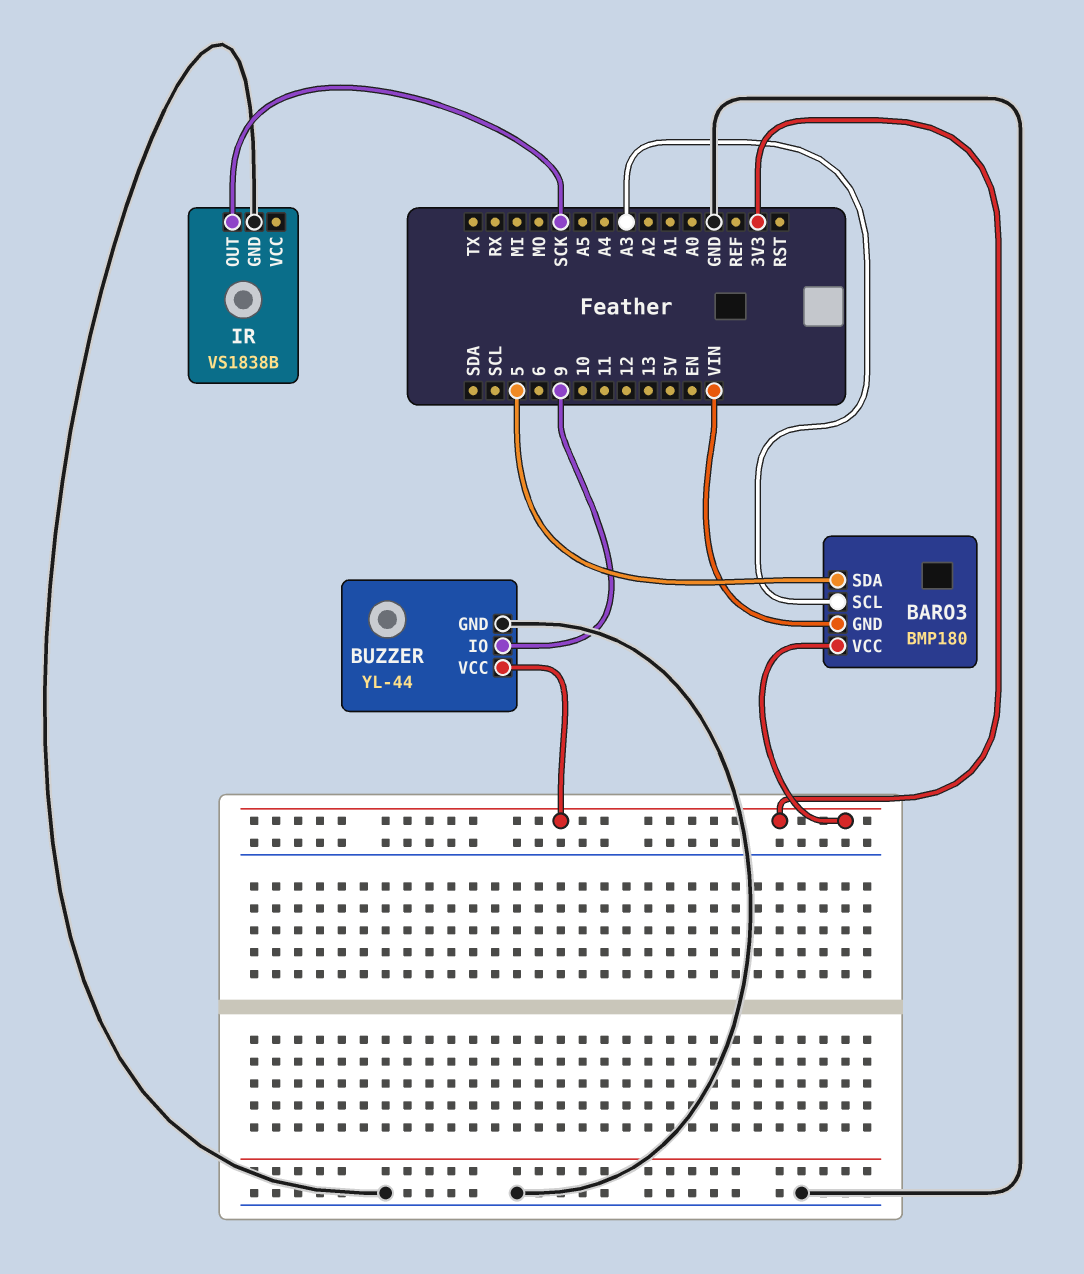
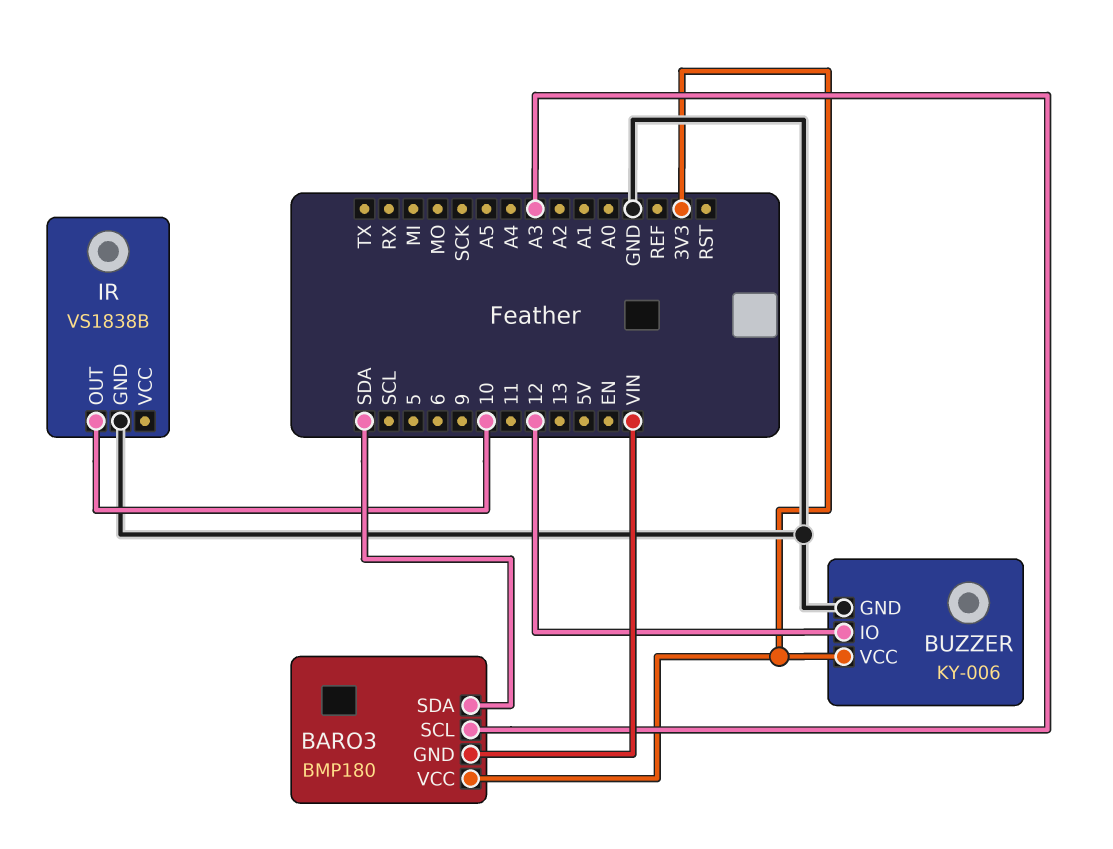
BARO3 pin SDA: 5 -> SDA
BUZZER: YL-44 -> KY-006
BUZZER pin IO: 9 -> 12
IR pin OUT: SCK -> 10

